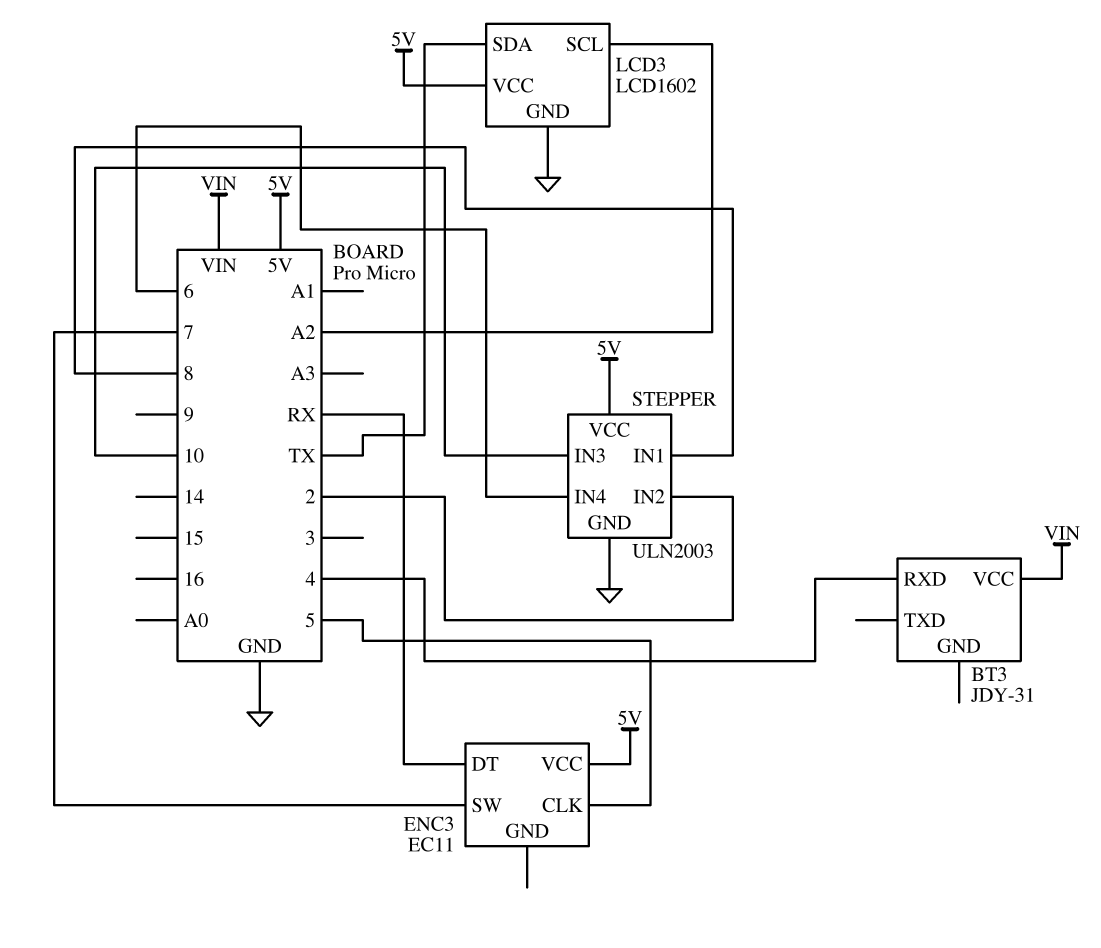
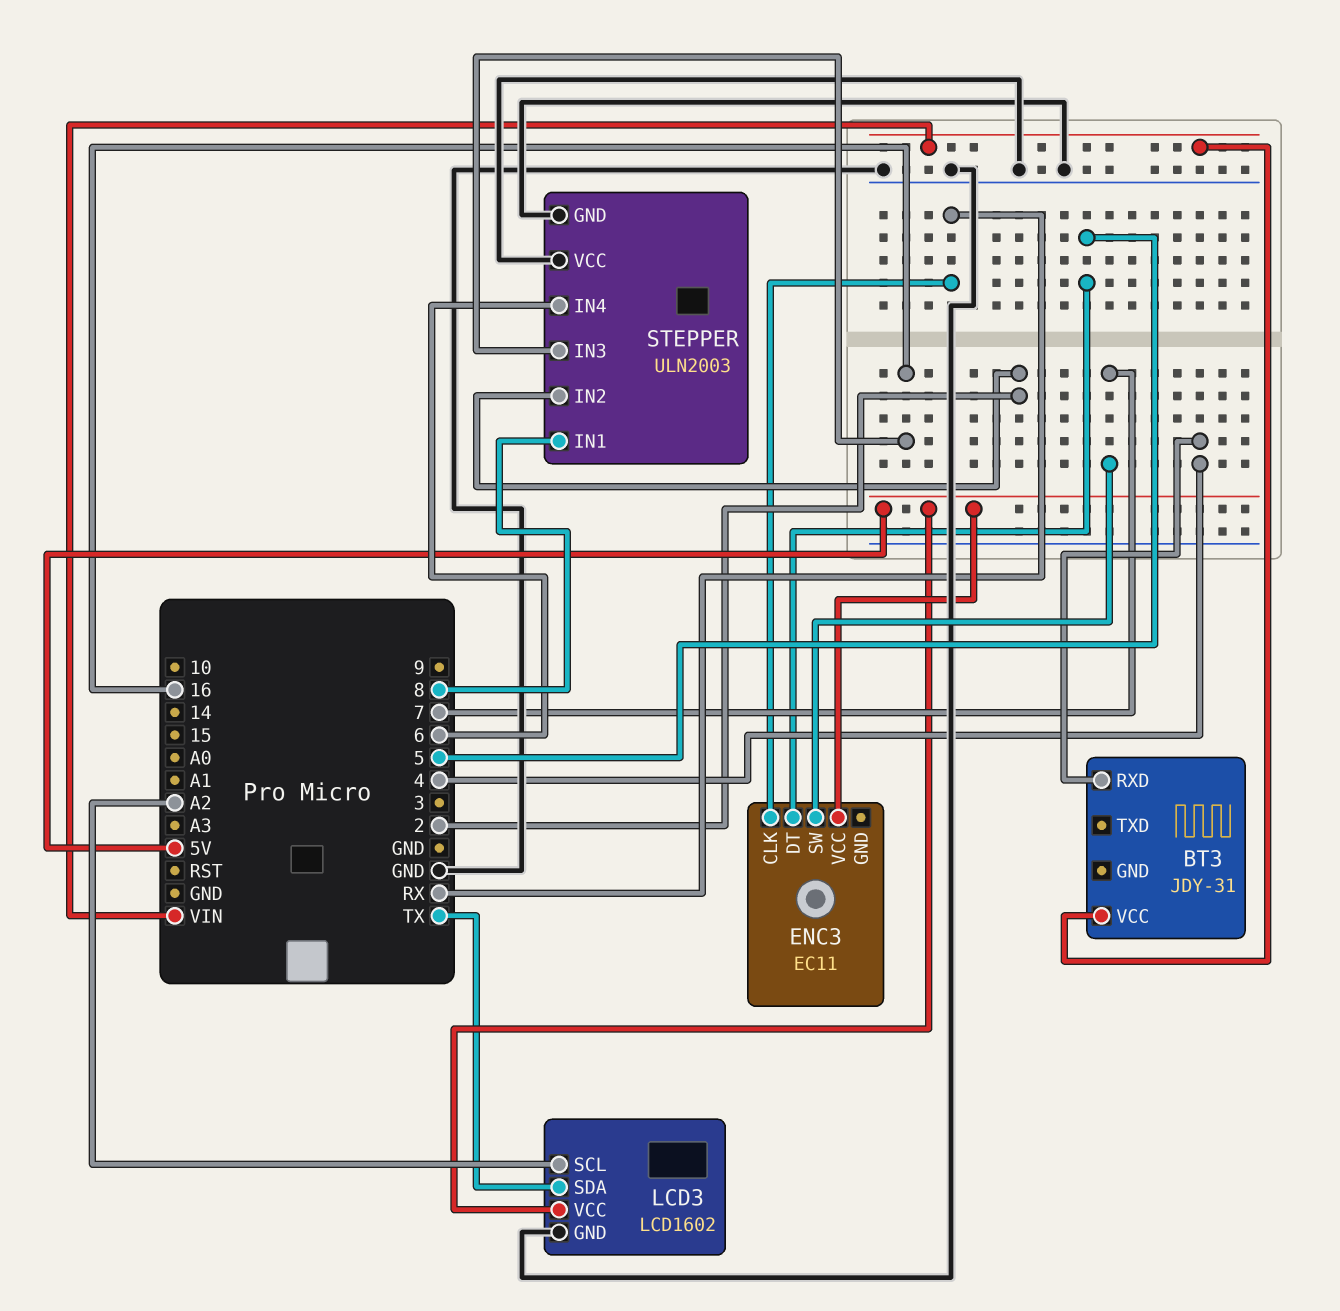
ENC3 pin CLK: 5 -> RX
ENC3 pin DT: RX -> 5
STEPPER pin IN3: 10 -> 16
STEPPER pin VCC: 5V -> GND

